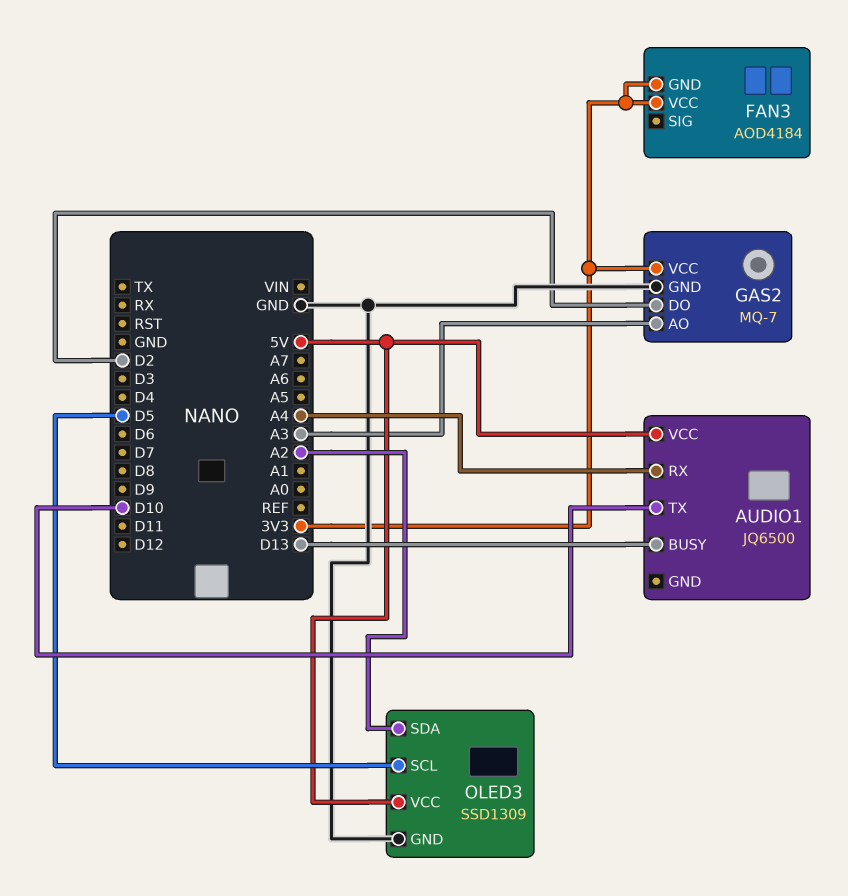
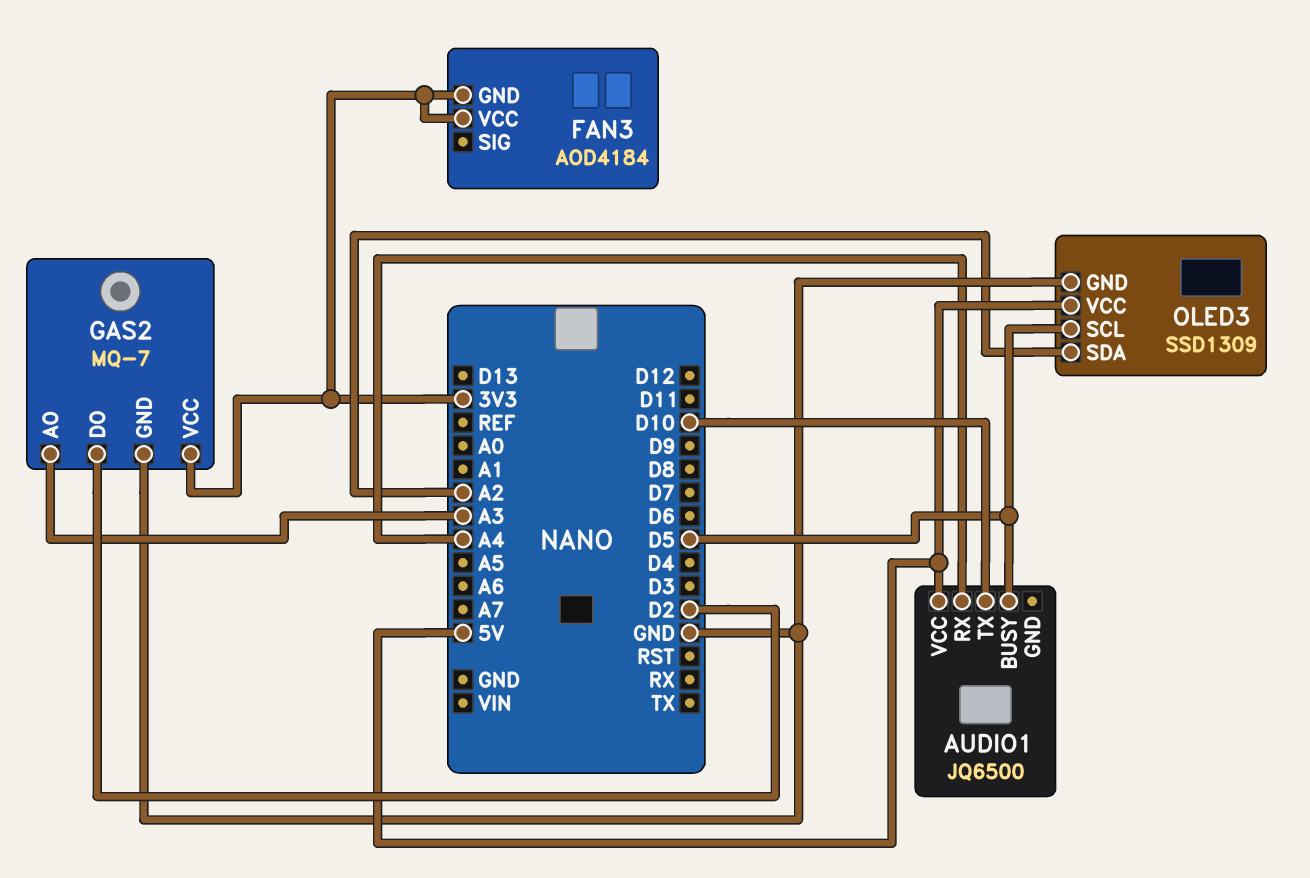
AUDIO1 pin BUSY: D13 -> D5

